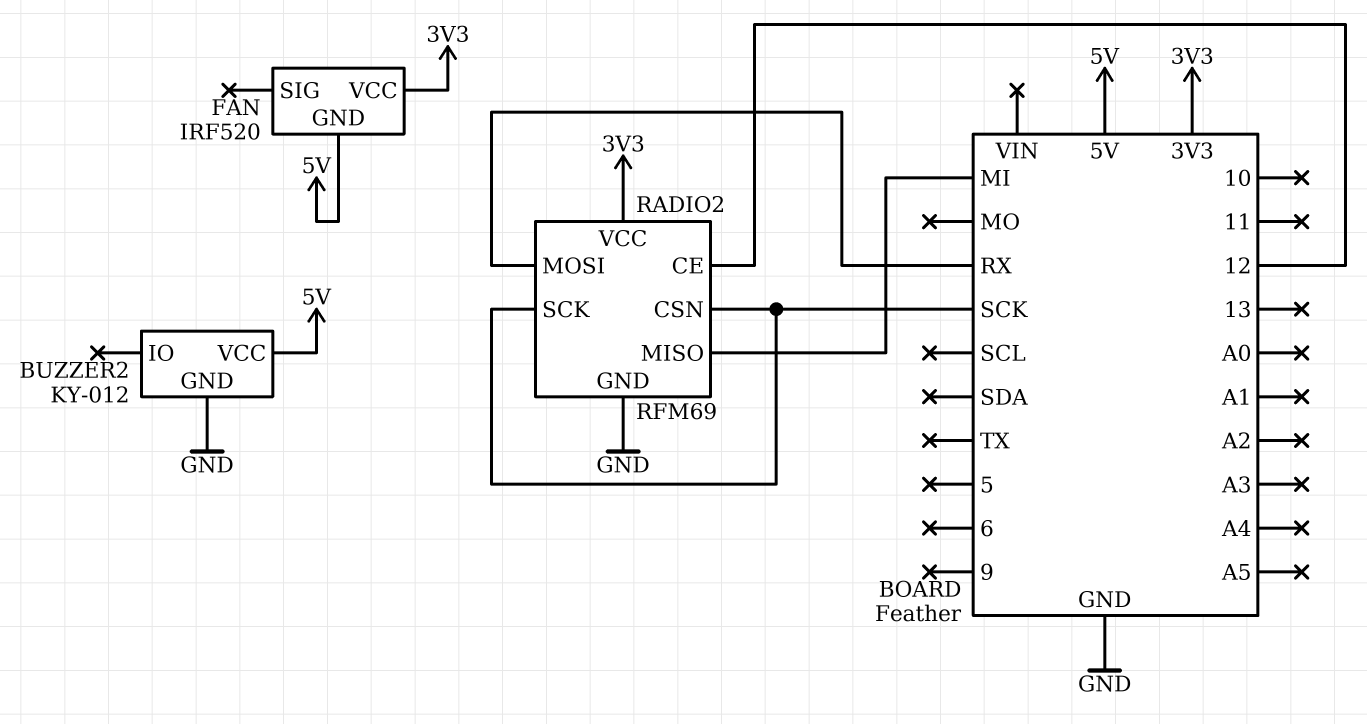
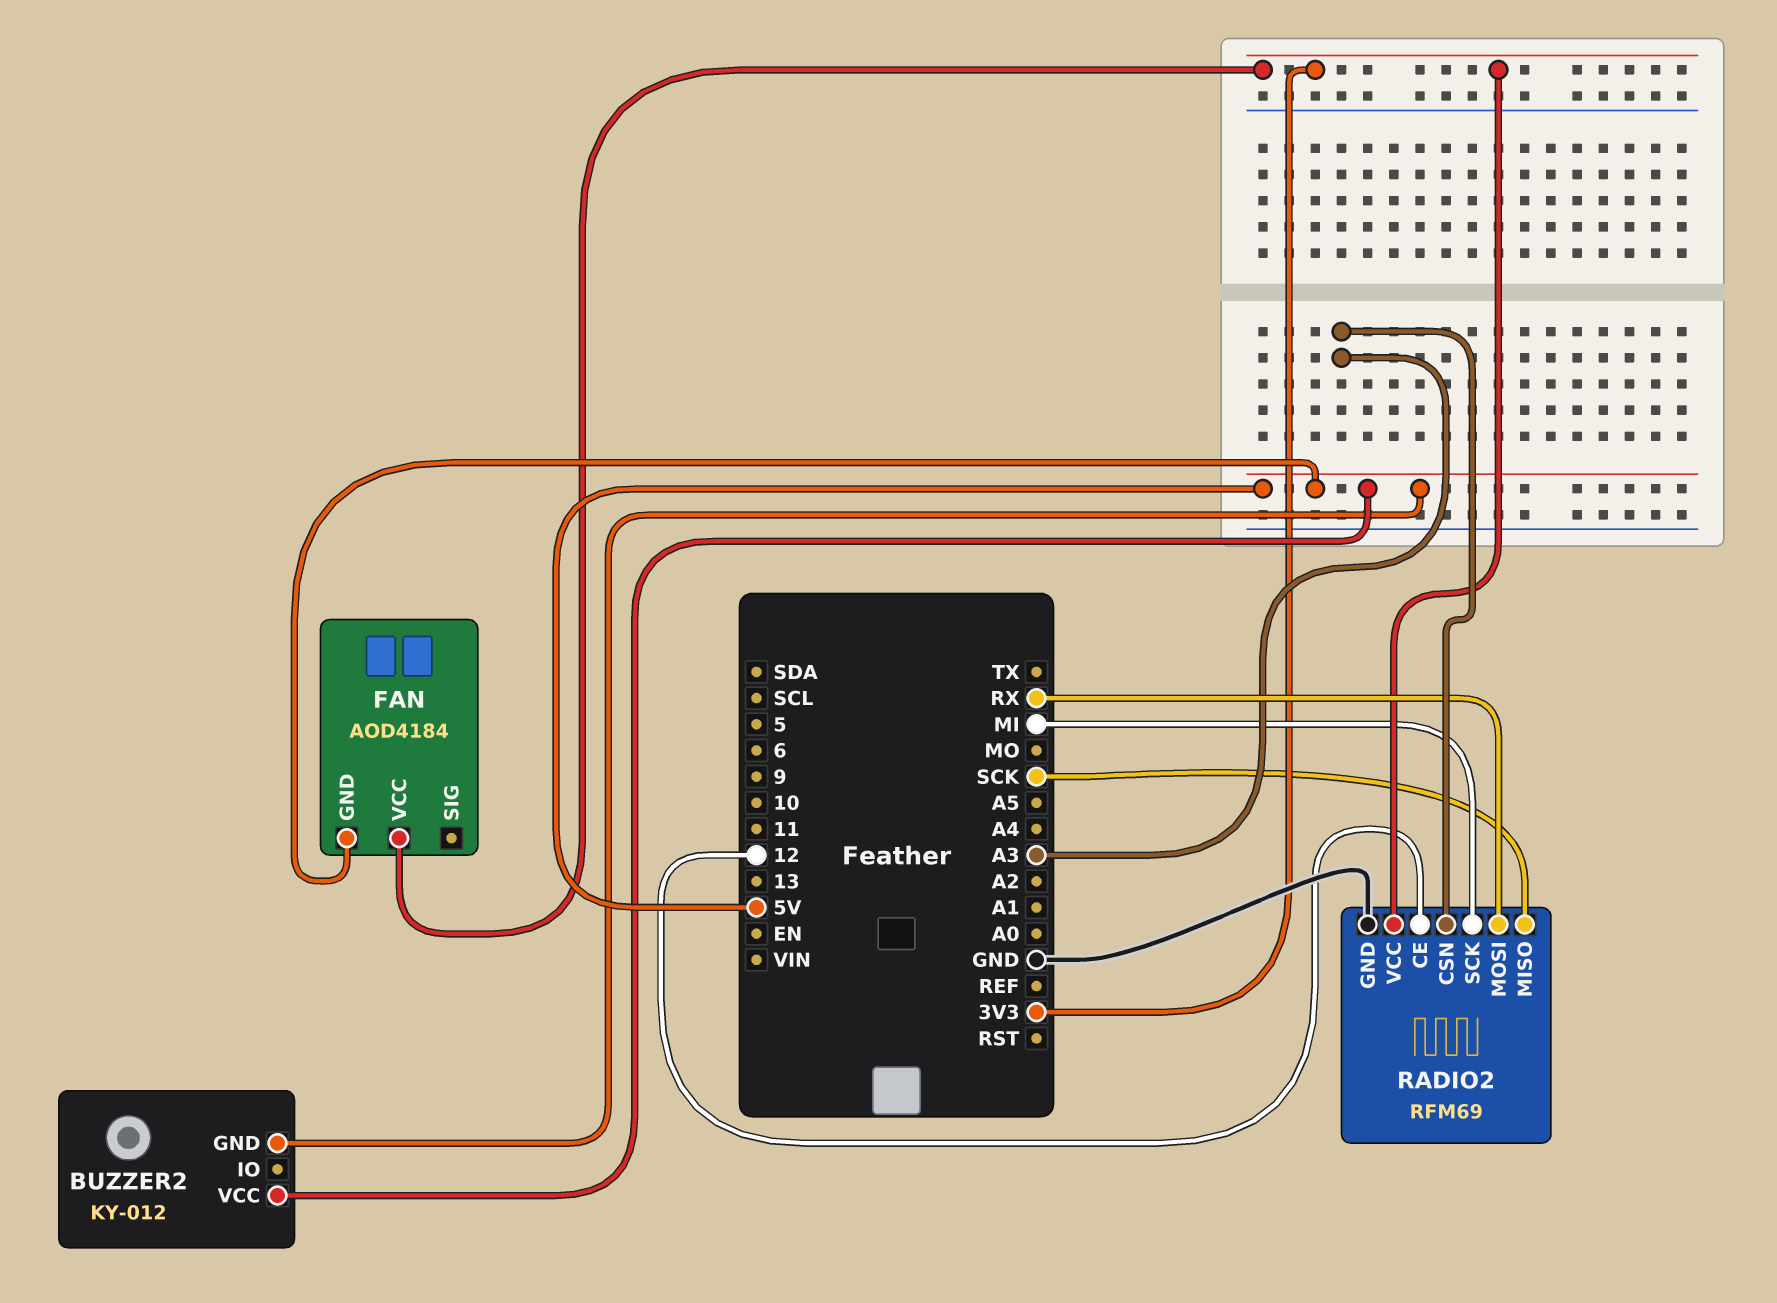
BUZZER2 pin GND: GND -> 5V
FAN: IRF520 -> AOD4184
RADIO2 pin CSN: SCK -> A3
RADIO2 pin MISO: MI -> SCK
RADIO2 pin SCK: SCK -> MI

